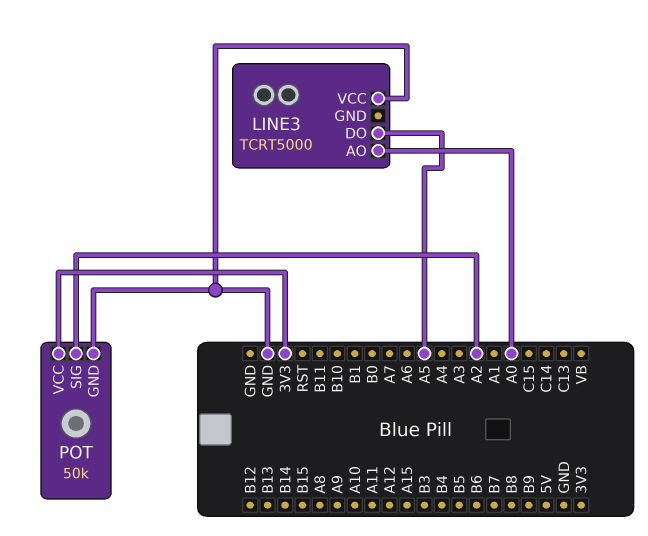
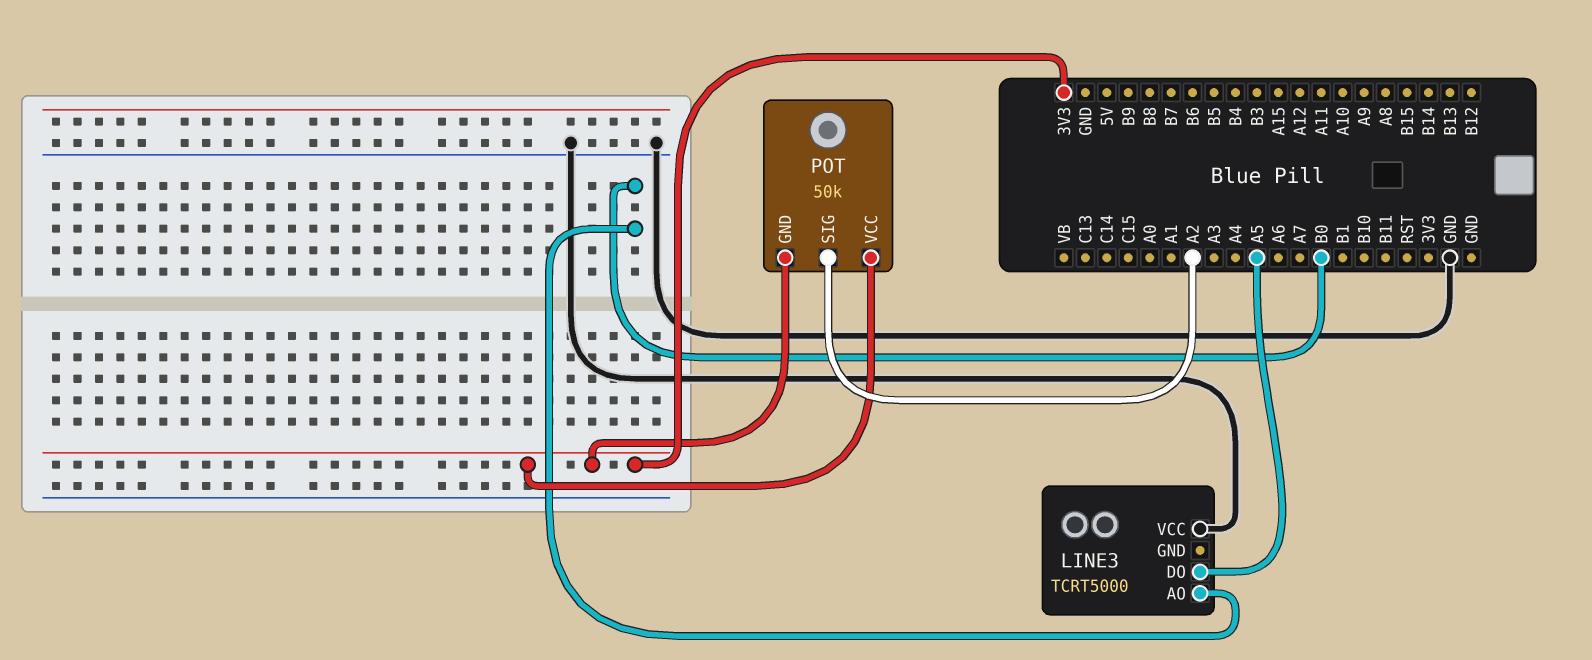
LINE3 pin AO: A0 -> B0
POT pin GND: GND -> 3V3

